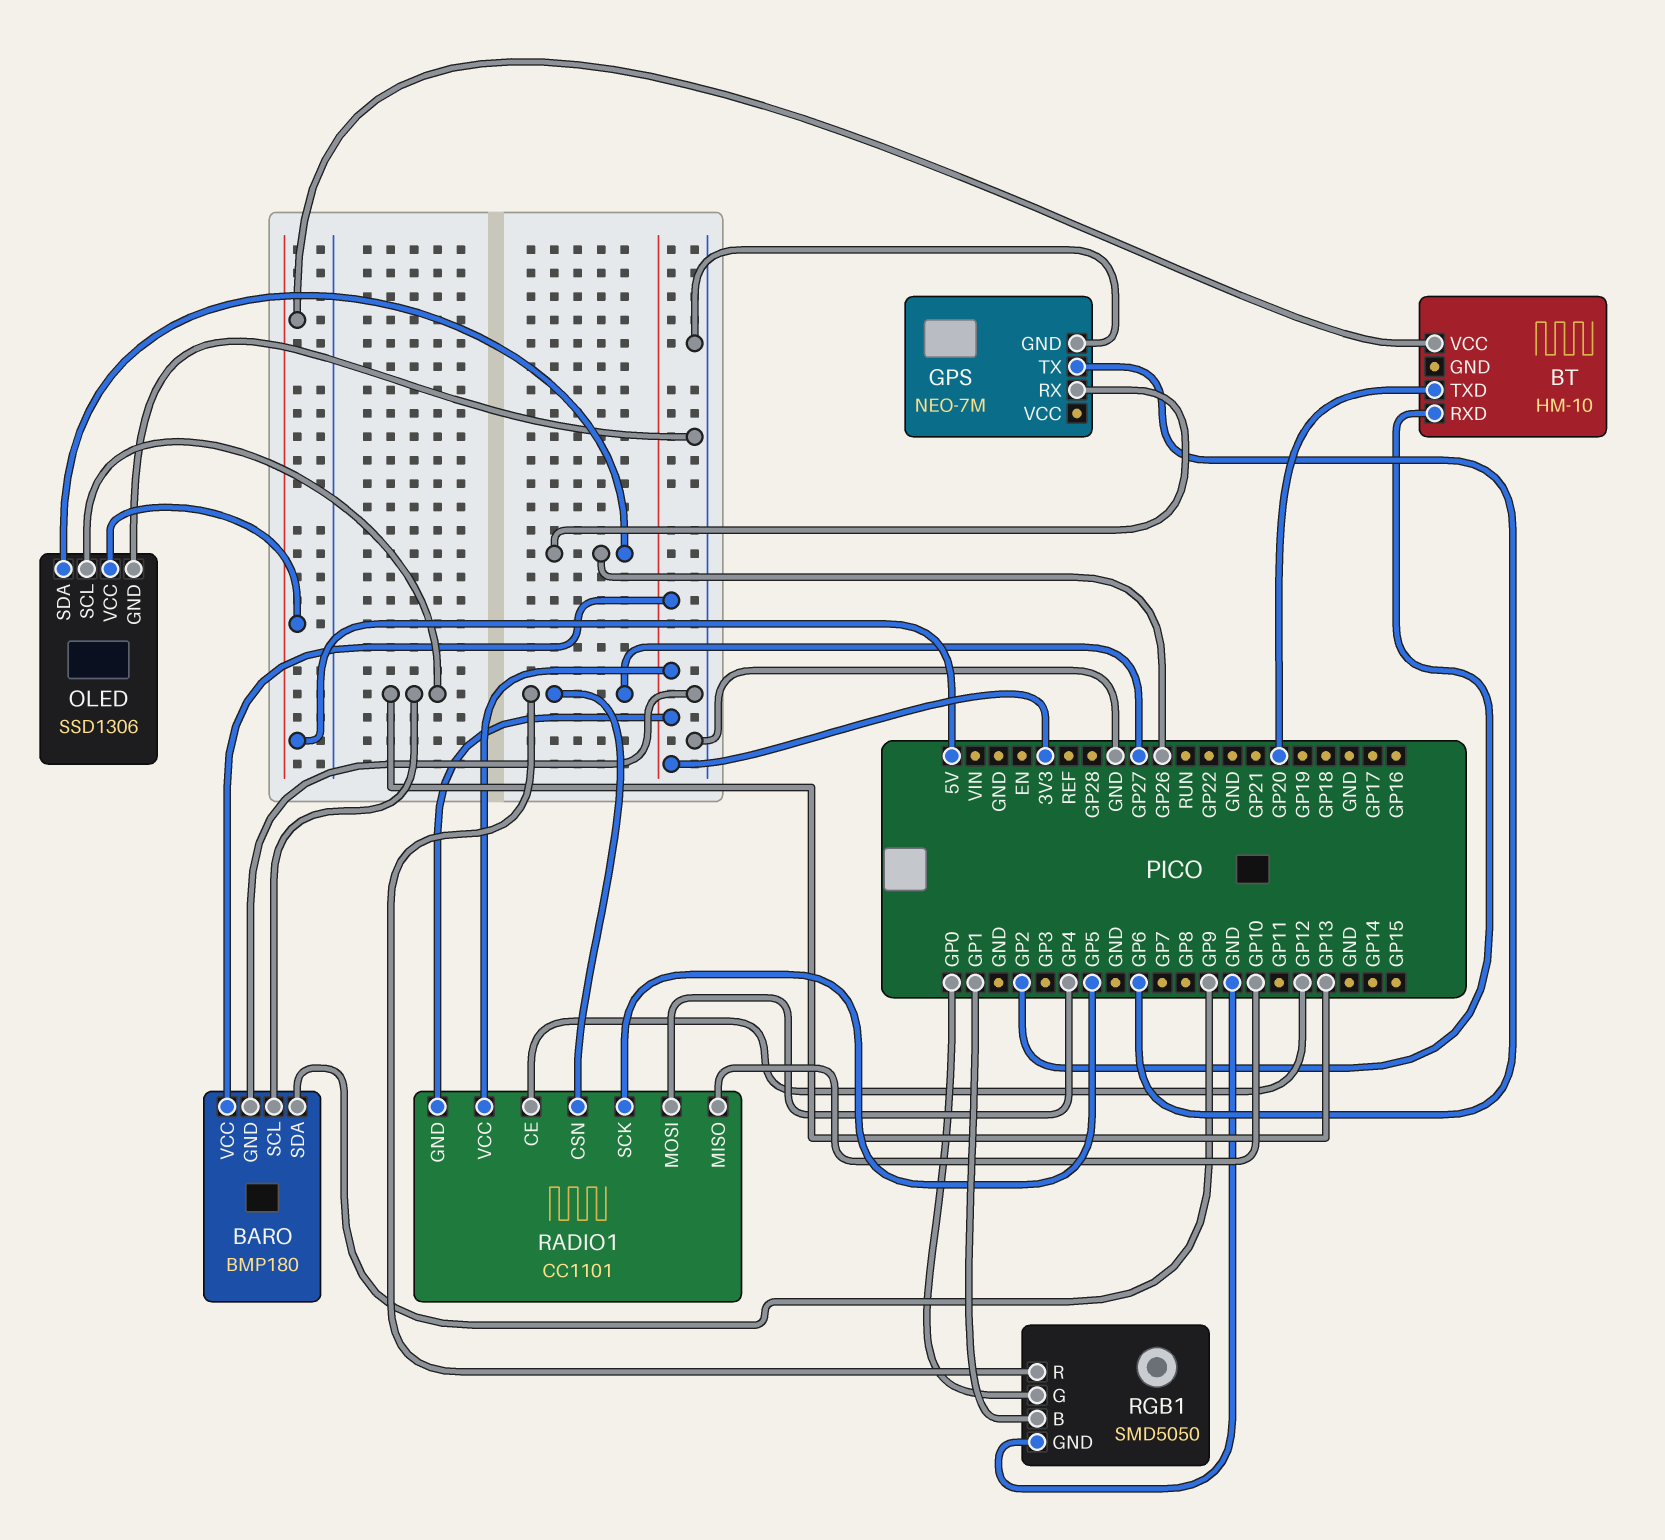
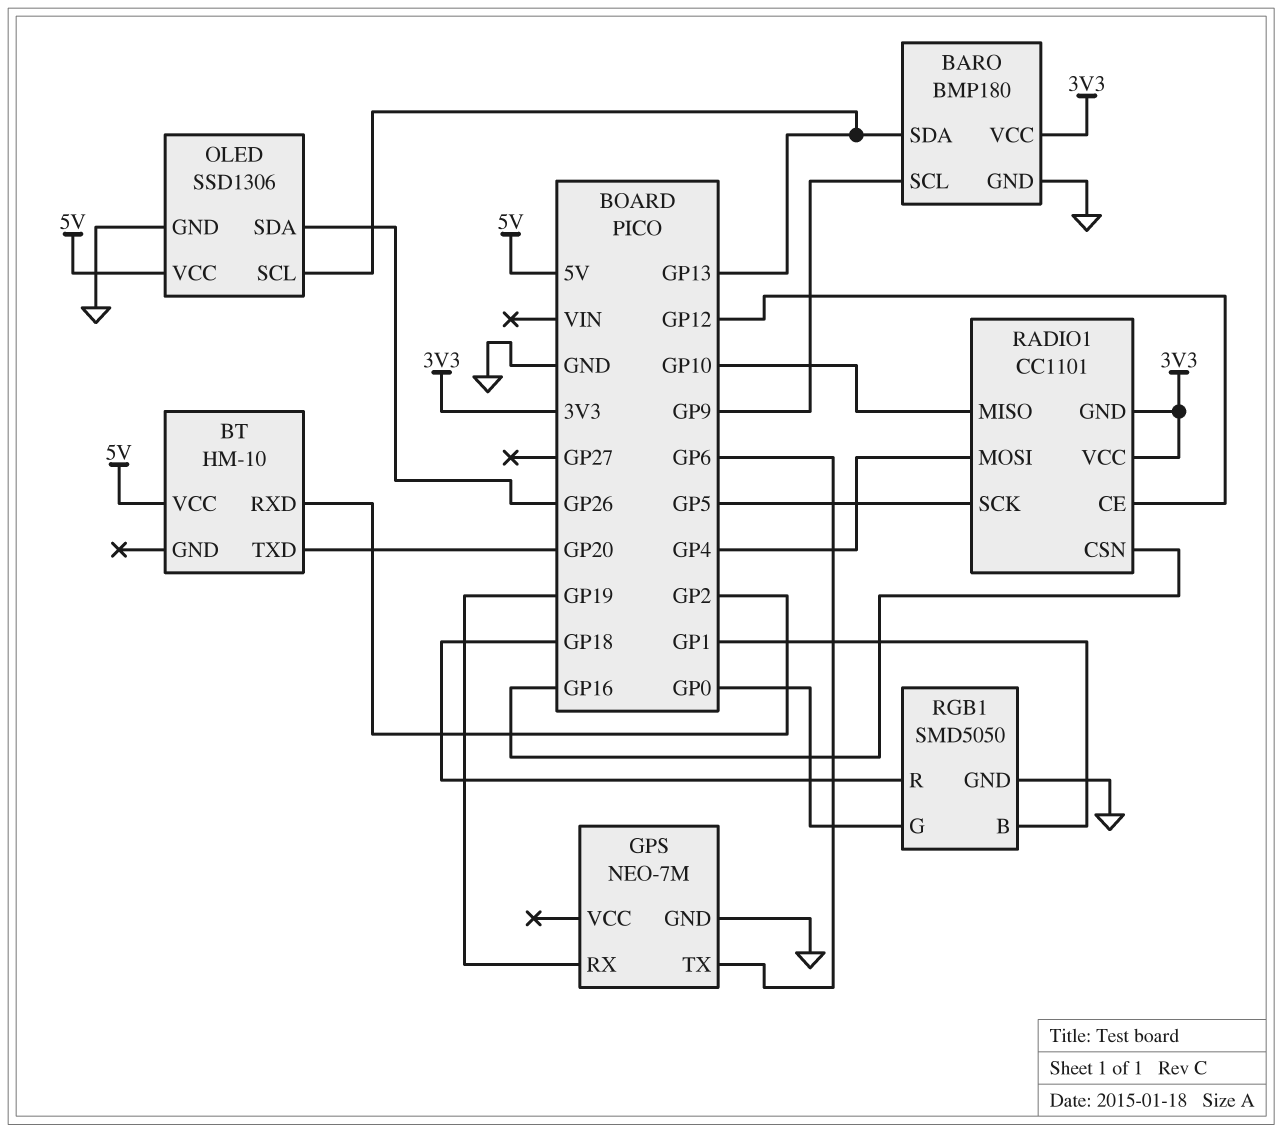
BARO pin SCL: GP13 -> GP9
BARO pin SDA: GP9 -> GP13
GPS pin RX: GP26 -> GP19
RADIO1 pin CSN: GP27 -> GP16
RGB1 pin R: GP27 -> GP18

